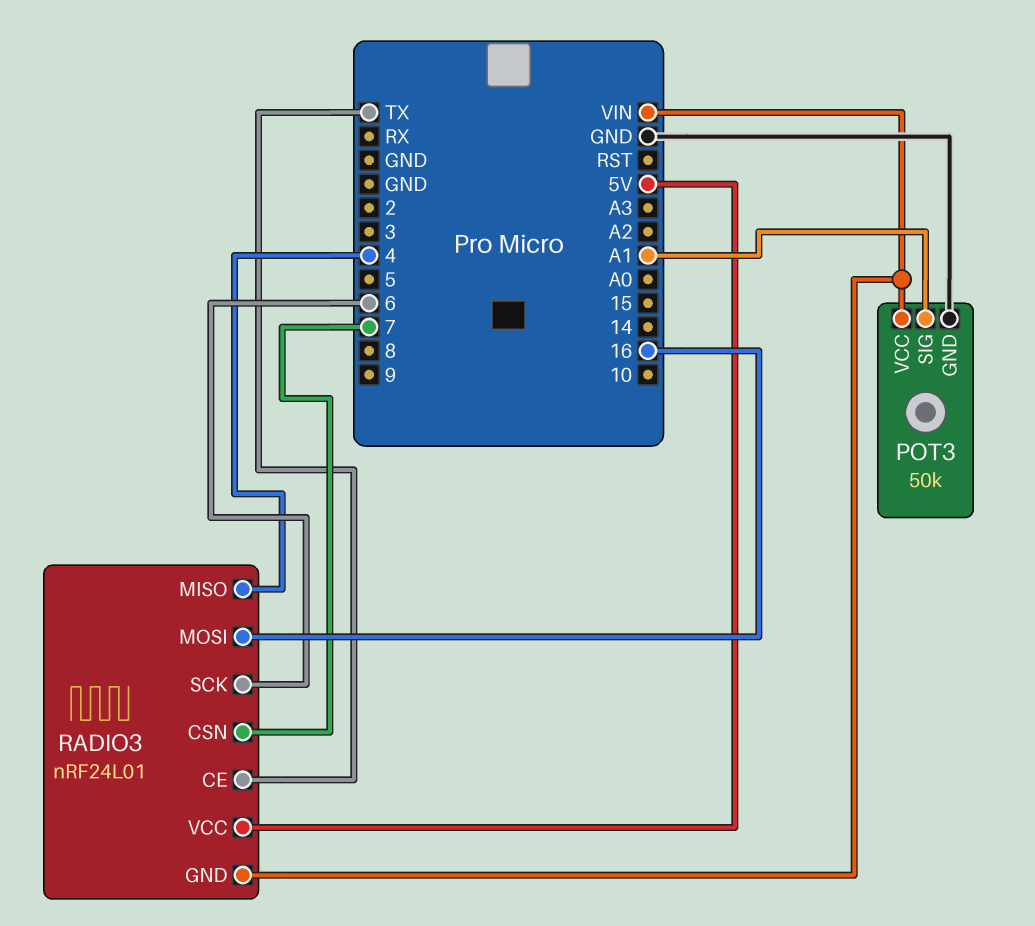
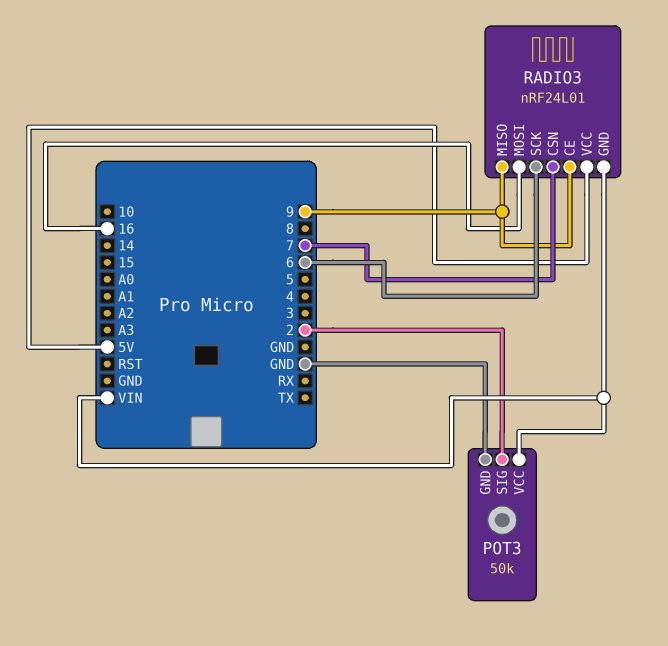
POT3 pin SIG: A1 -> 2
RADIO3 pin CE: TX -> 9
RADIO3 pin MISO: 4 -> 9

